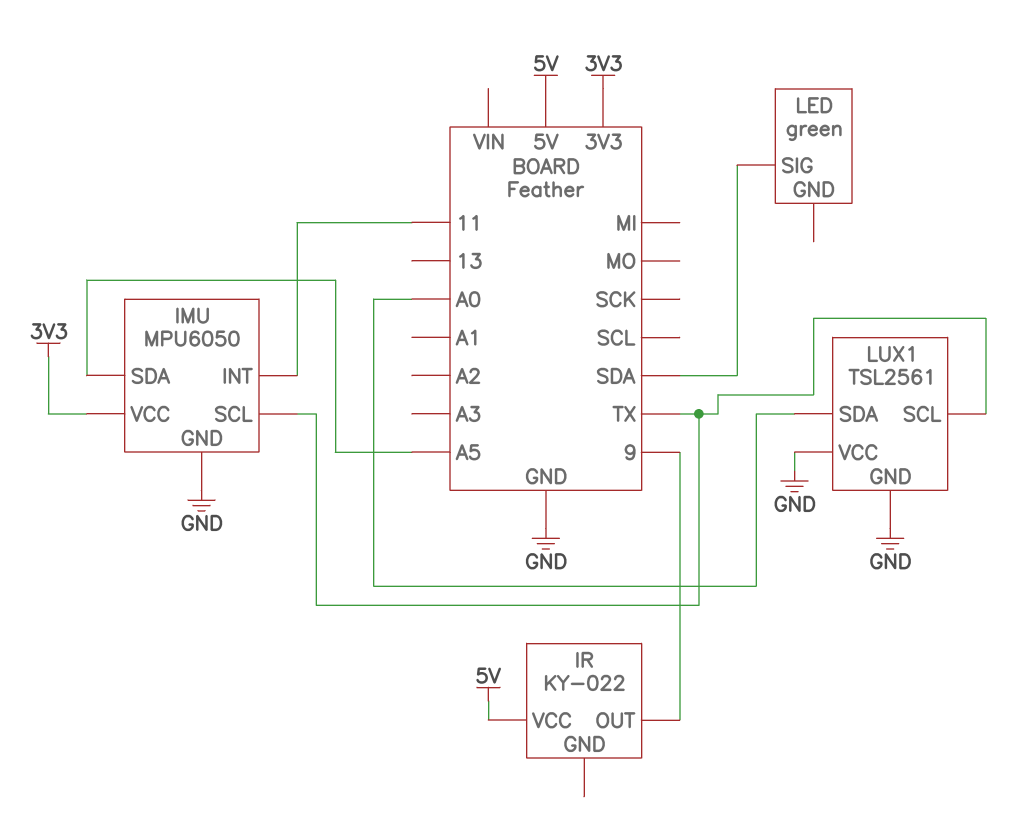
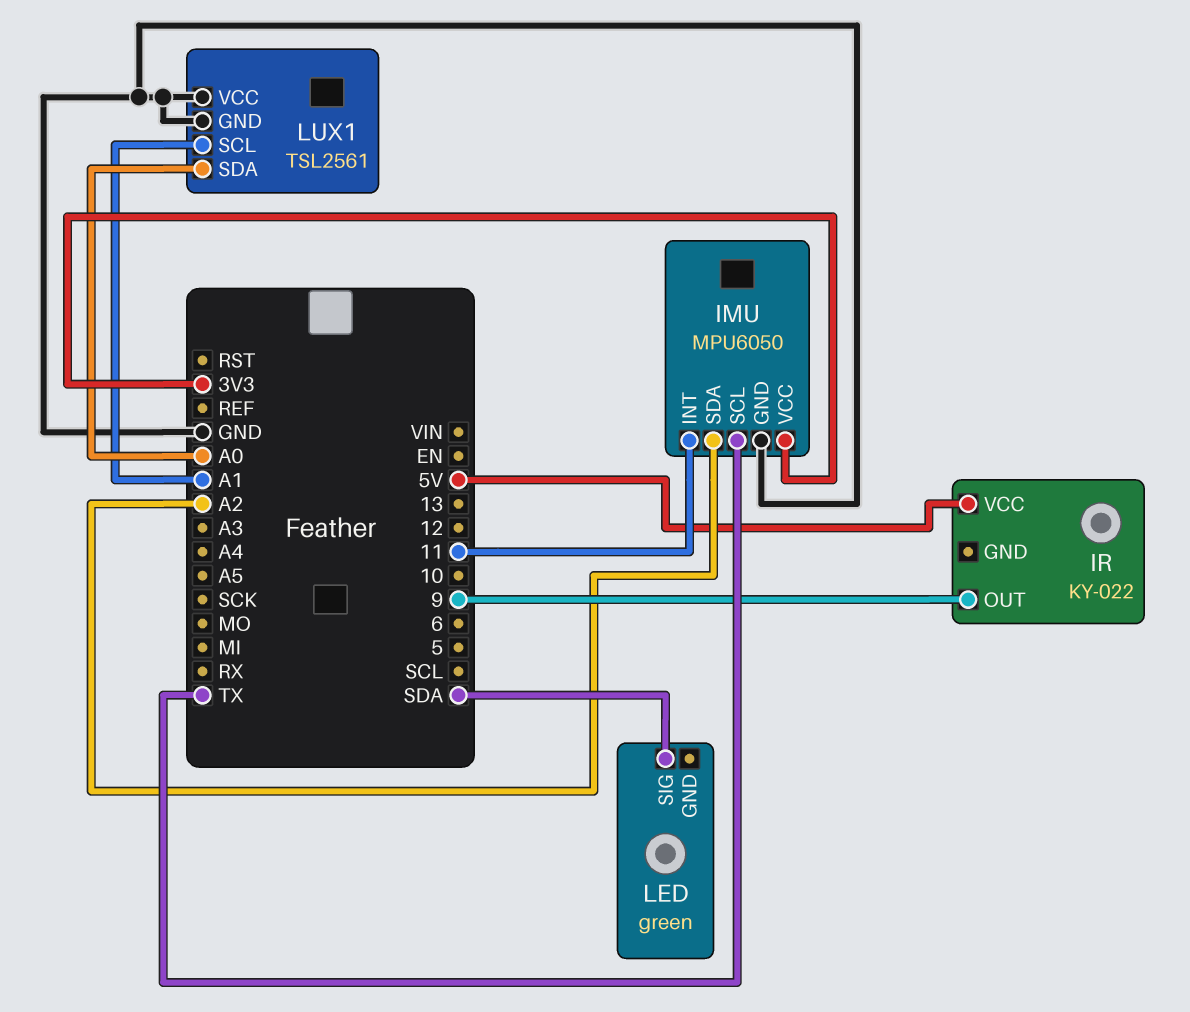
IMU pin SDA: A5 -> A2
LUX1 pin SCL: TX -> A1

